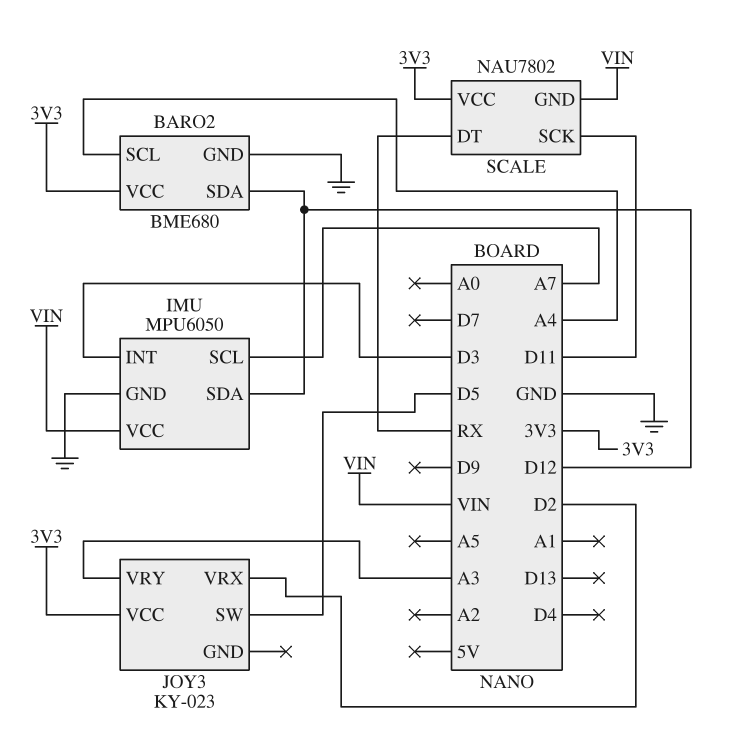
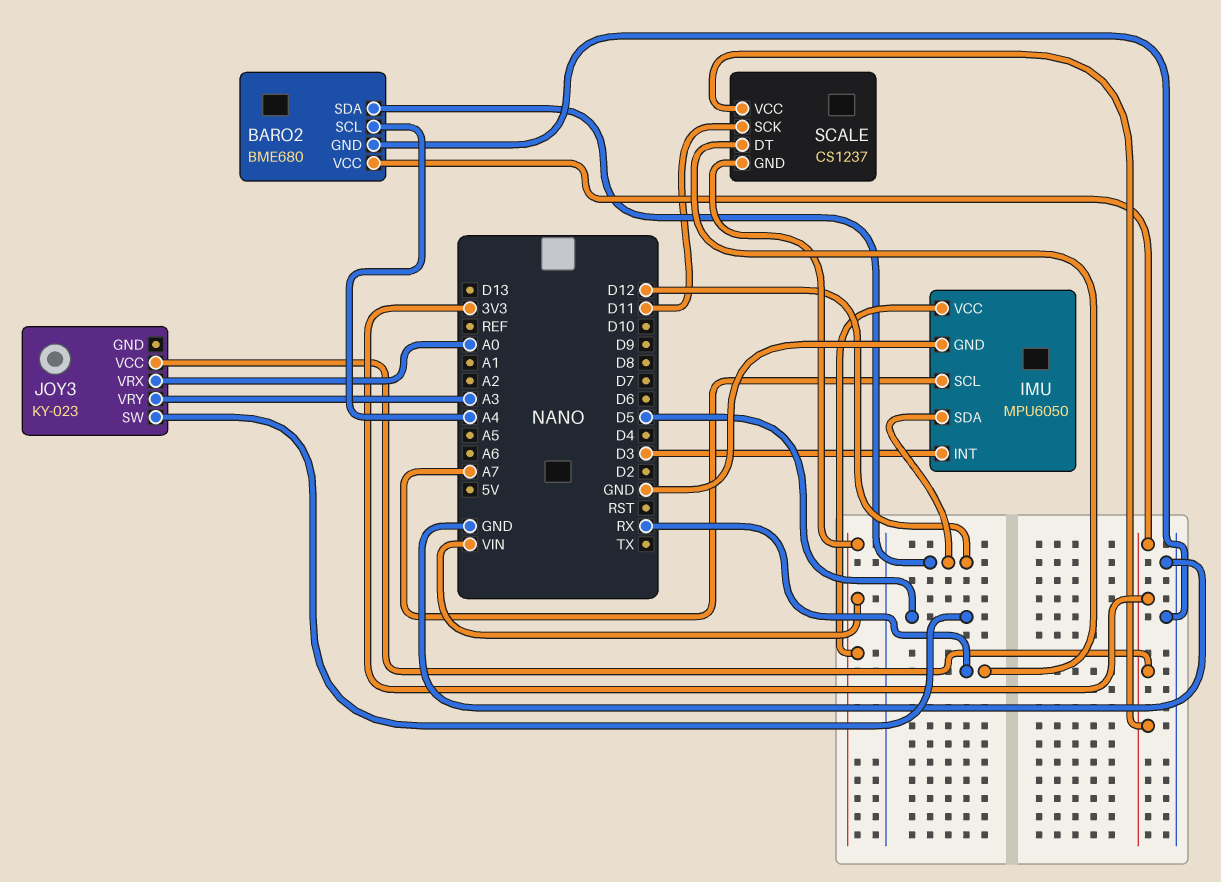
JOY3 pin VRX: D2 -> A0
SCALE: NAU7802 -> CS1237

